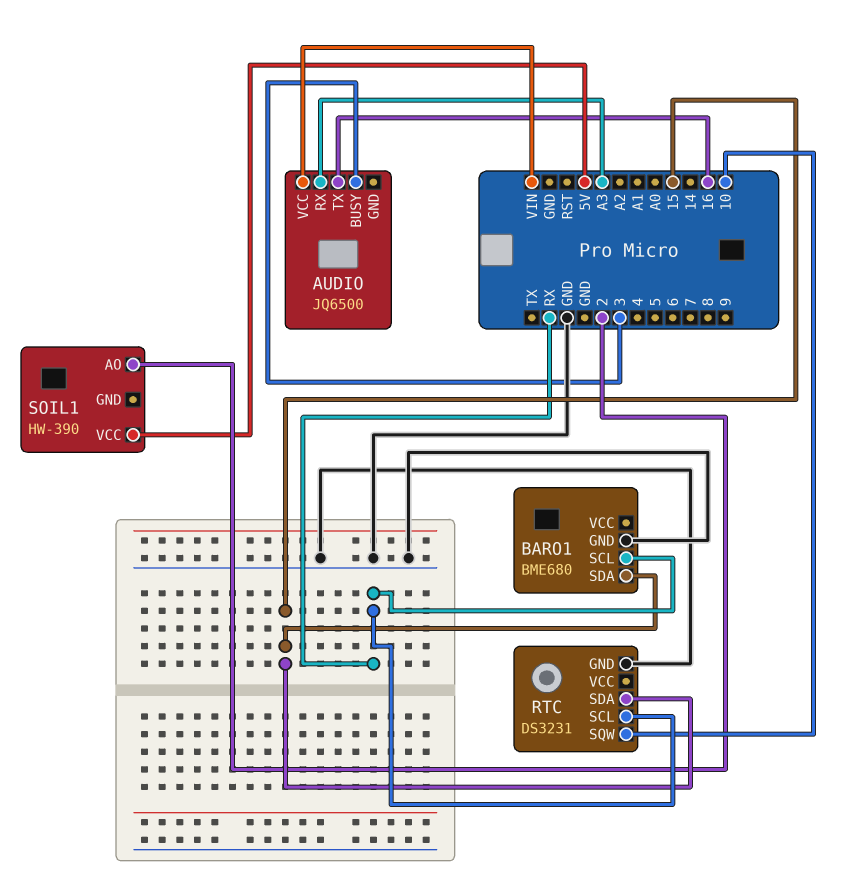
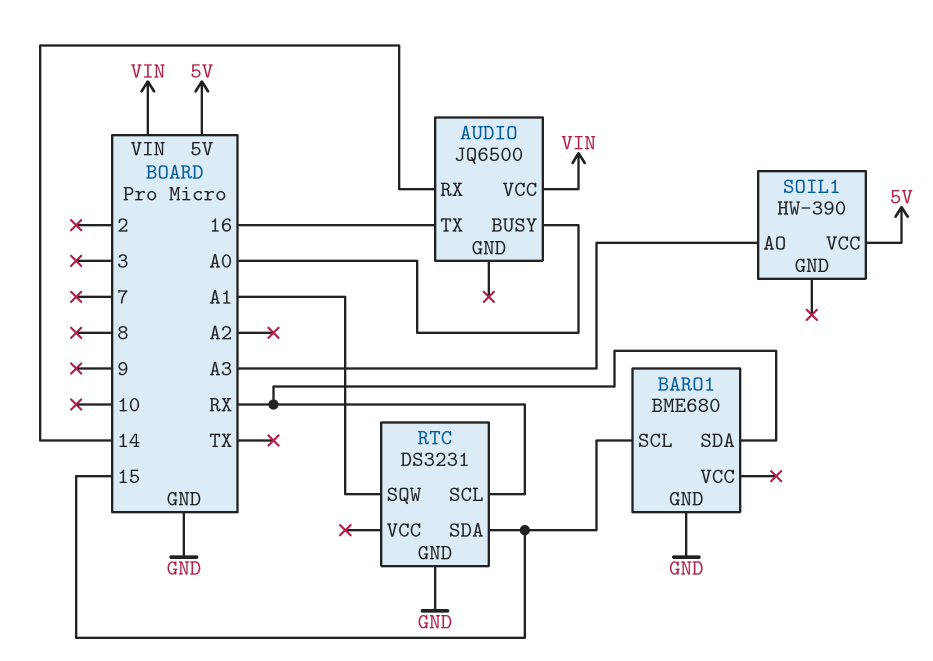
AUDIO pin BUSY: 3 -> A0
AUDIO pin RX: A3 -> 14
BARO1 pin SCL: RX -> 15
BARO1 pin SDA: 15 -> RX
RTC pin SQW: 10 -> A1
SOIL1 pin AO: 2 -> A3

